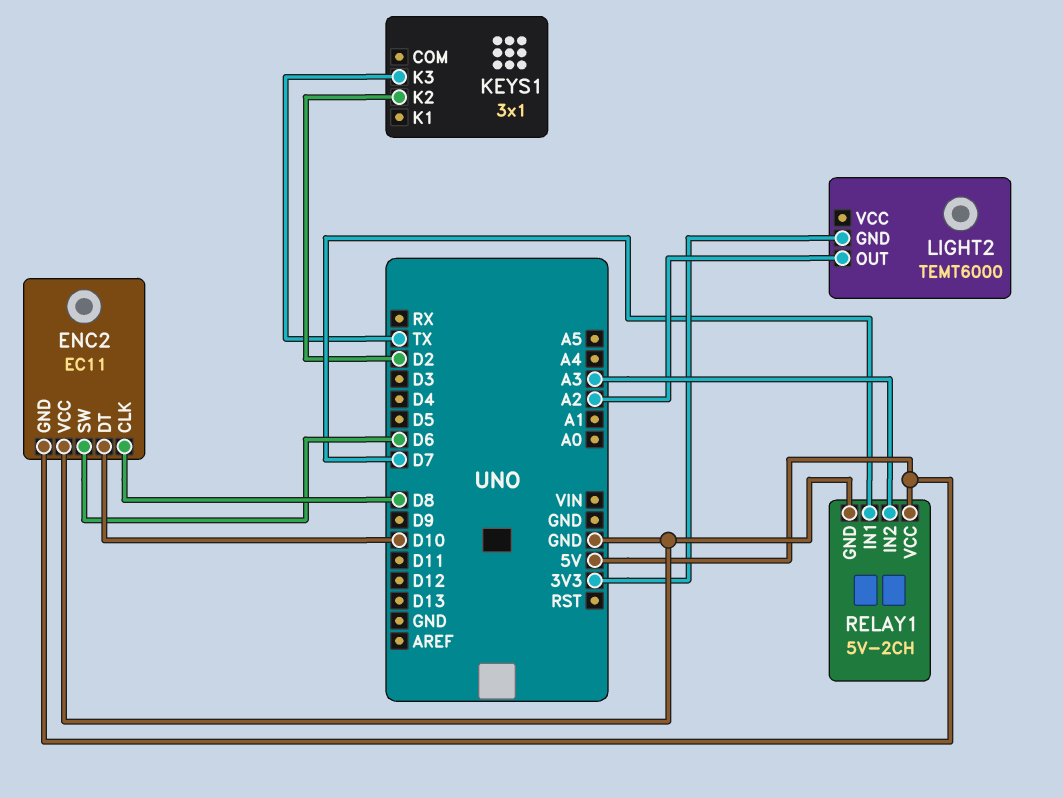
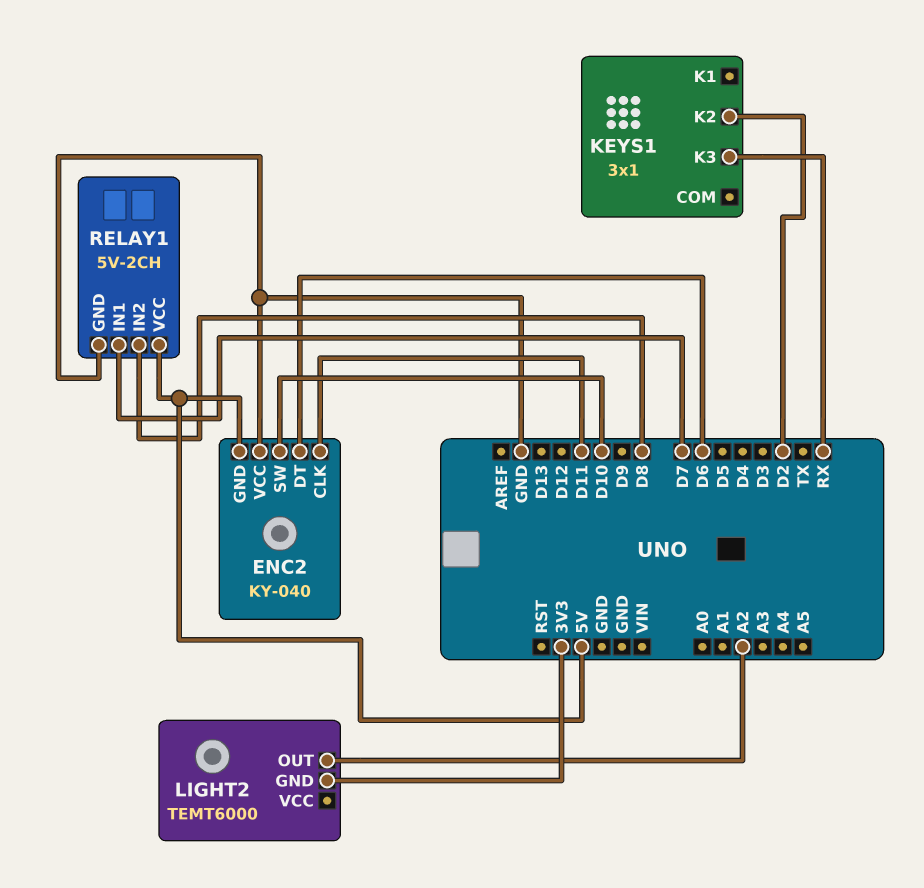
ENC2: EC11 -> KY-040
ENC2 pin CLK: D8 -> D11
ENC2 pin DT: D10 -> D6
ENC2 pin SW: D6 -> D10
KEYS1 pin K3: TX -> RX
RELAY1 pin IN2: A3 -> D8

